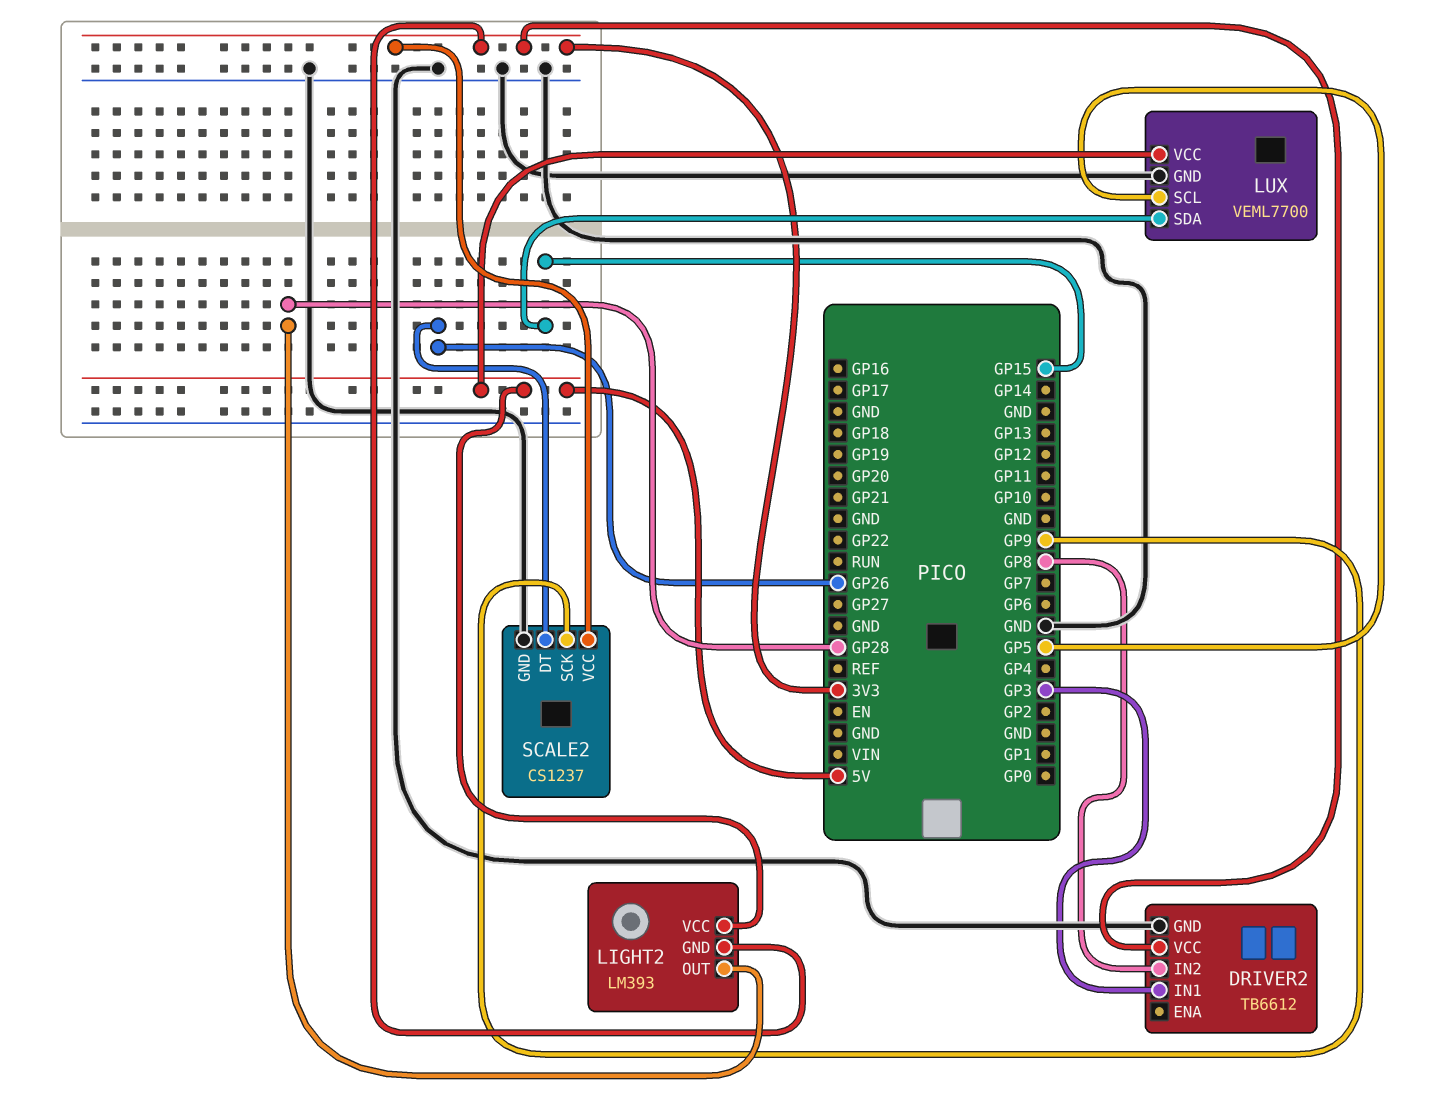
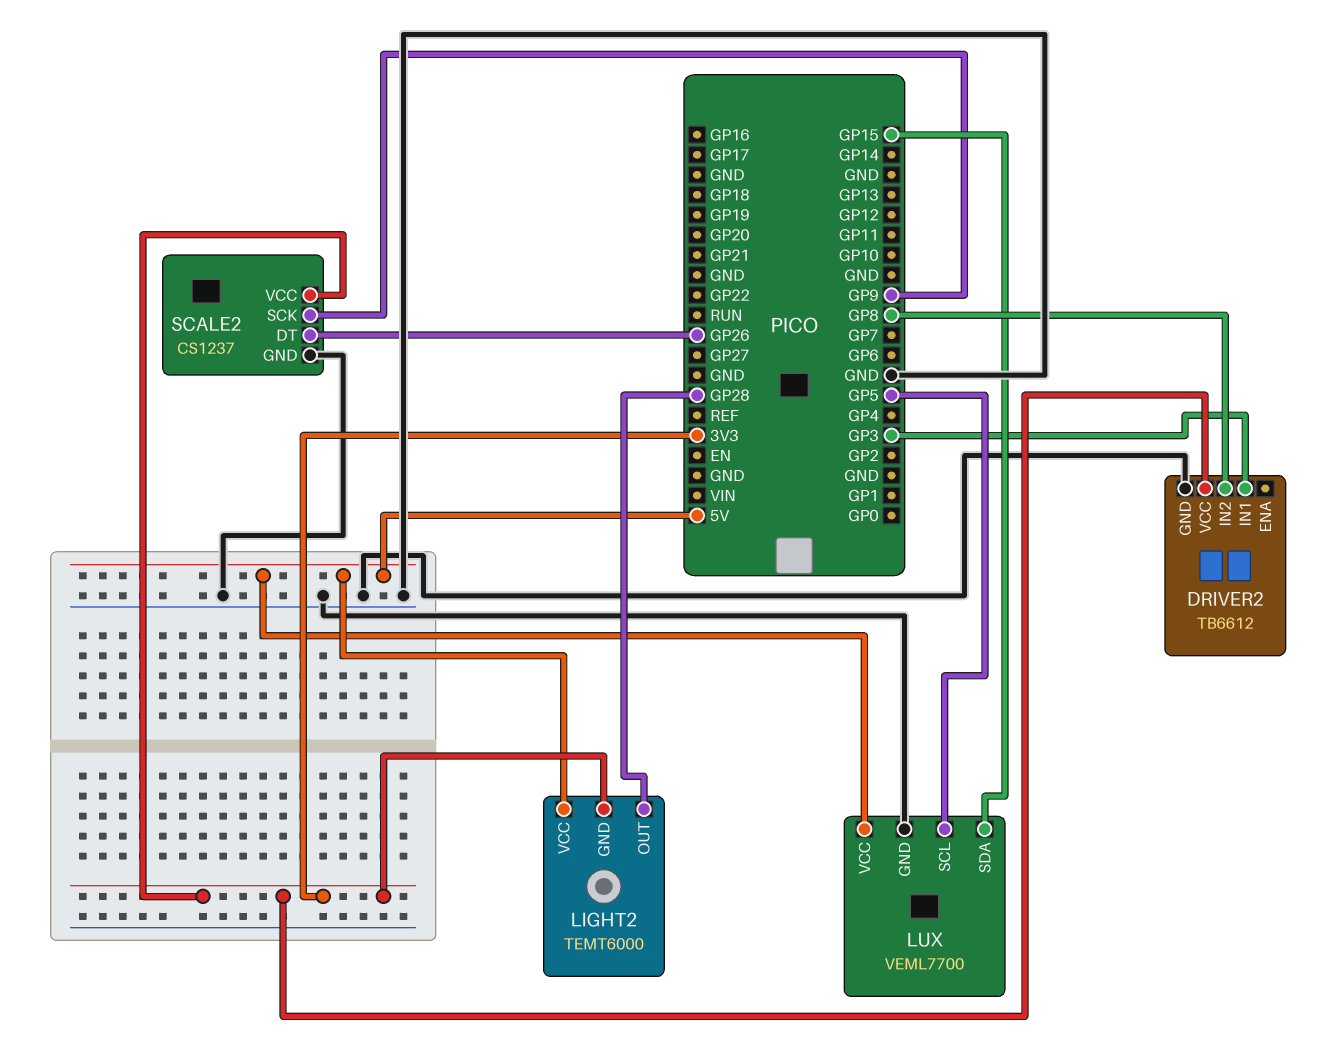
LIGHT2: LM393 -> TEMT6000

